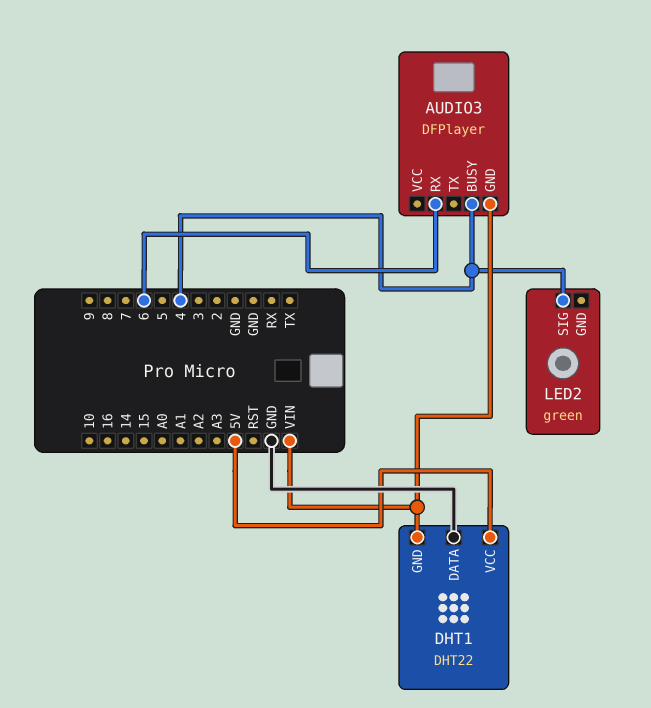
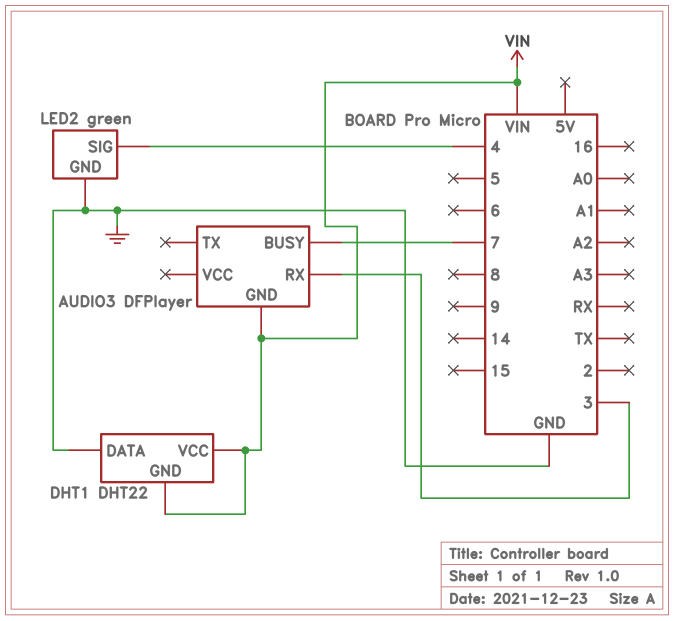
AUDIO3 pin BUSY: 4 -> 7
AUDIO3 pin RX: 6 -> 3
DHT1 pin VCC: 5V -> VIN
LED2 pin GND: none -> GND

